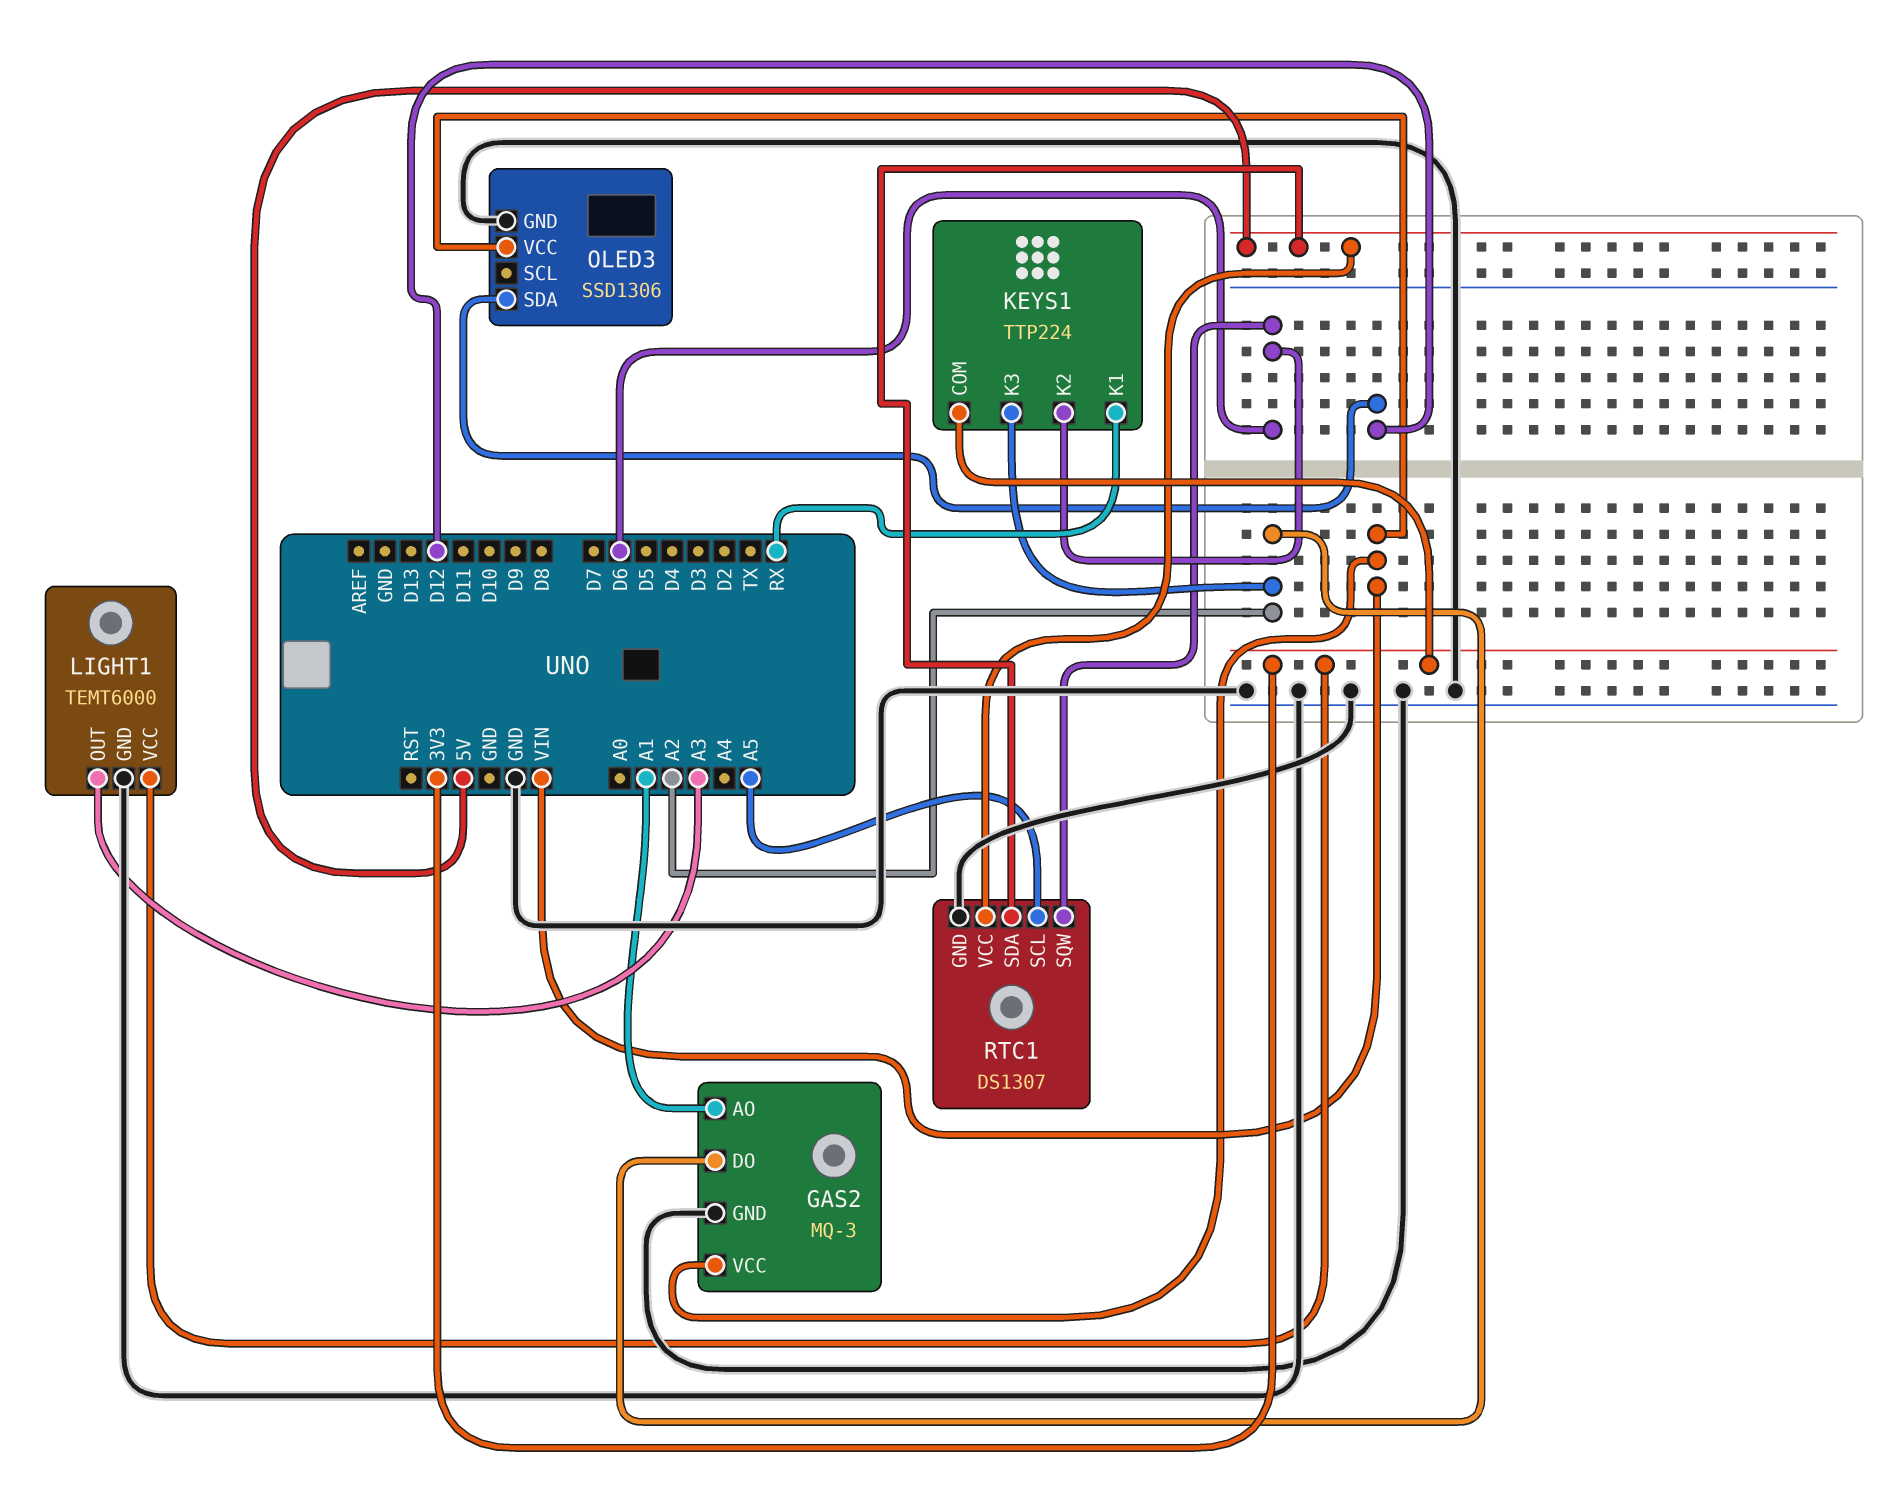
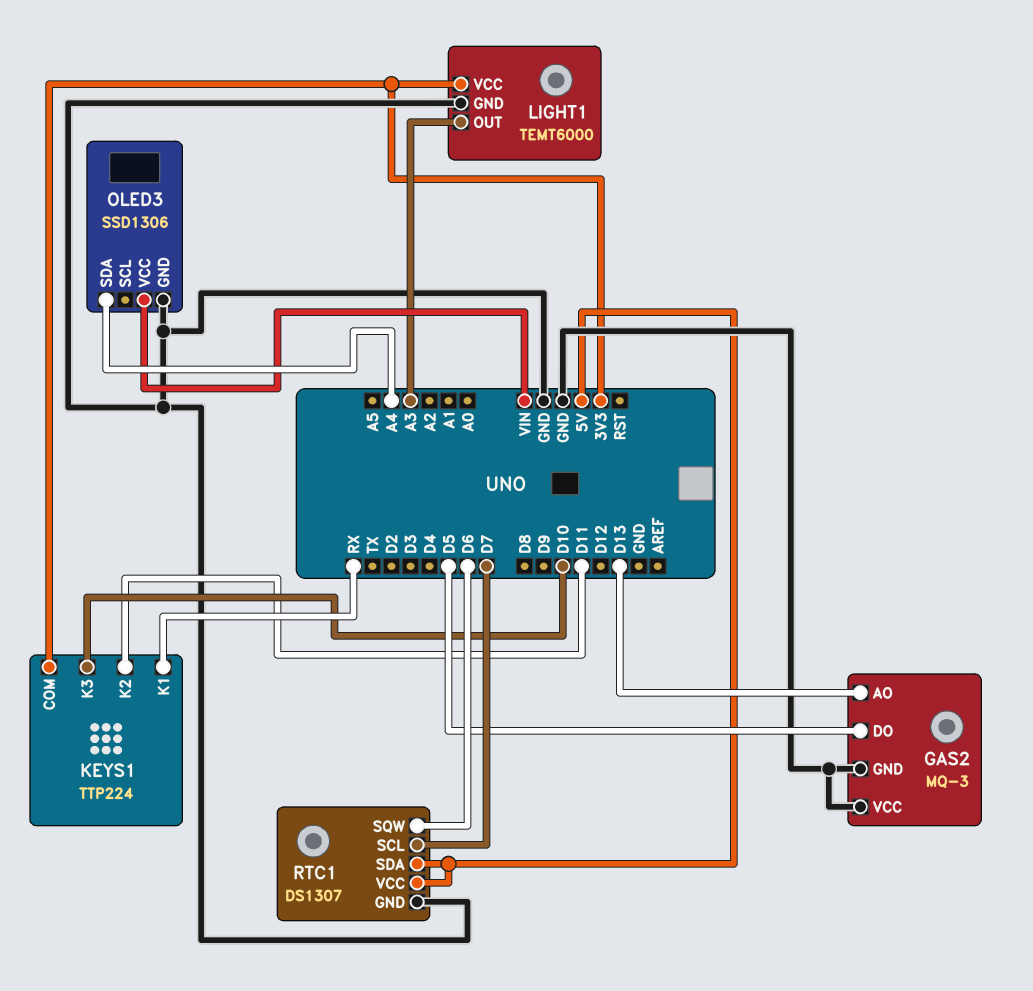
GAS2 pin AO: A1 -> D13
GAS2 pin DO: A2 -> D5
GAS2 pin VCC: VIN -> GND
KEYS1 pin K2: D6 -> D11
KEYS1 pin K3: A2 -> D10
OLED3 pin SDA: D12 -> A4
RTC1 pin SCL: A5 -> D7

